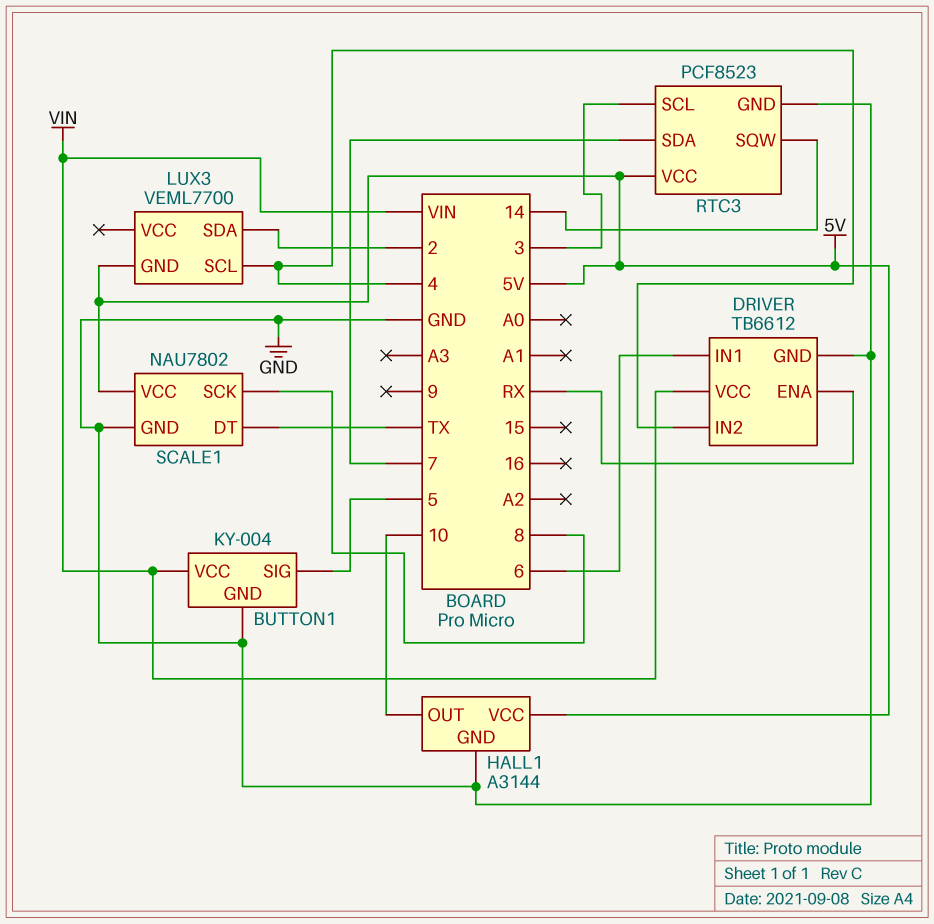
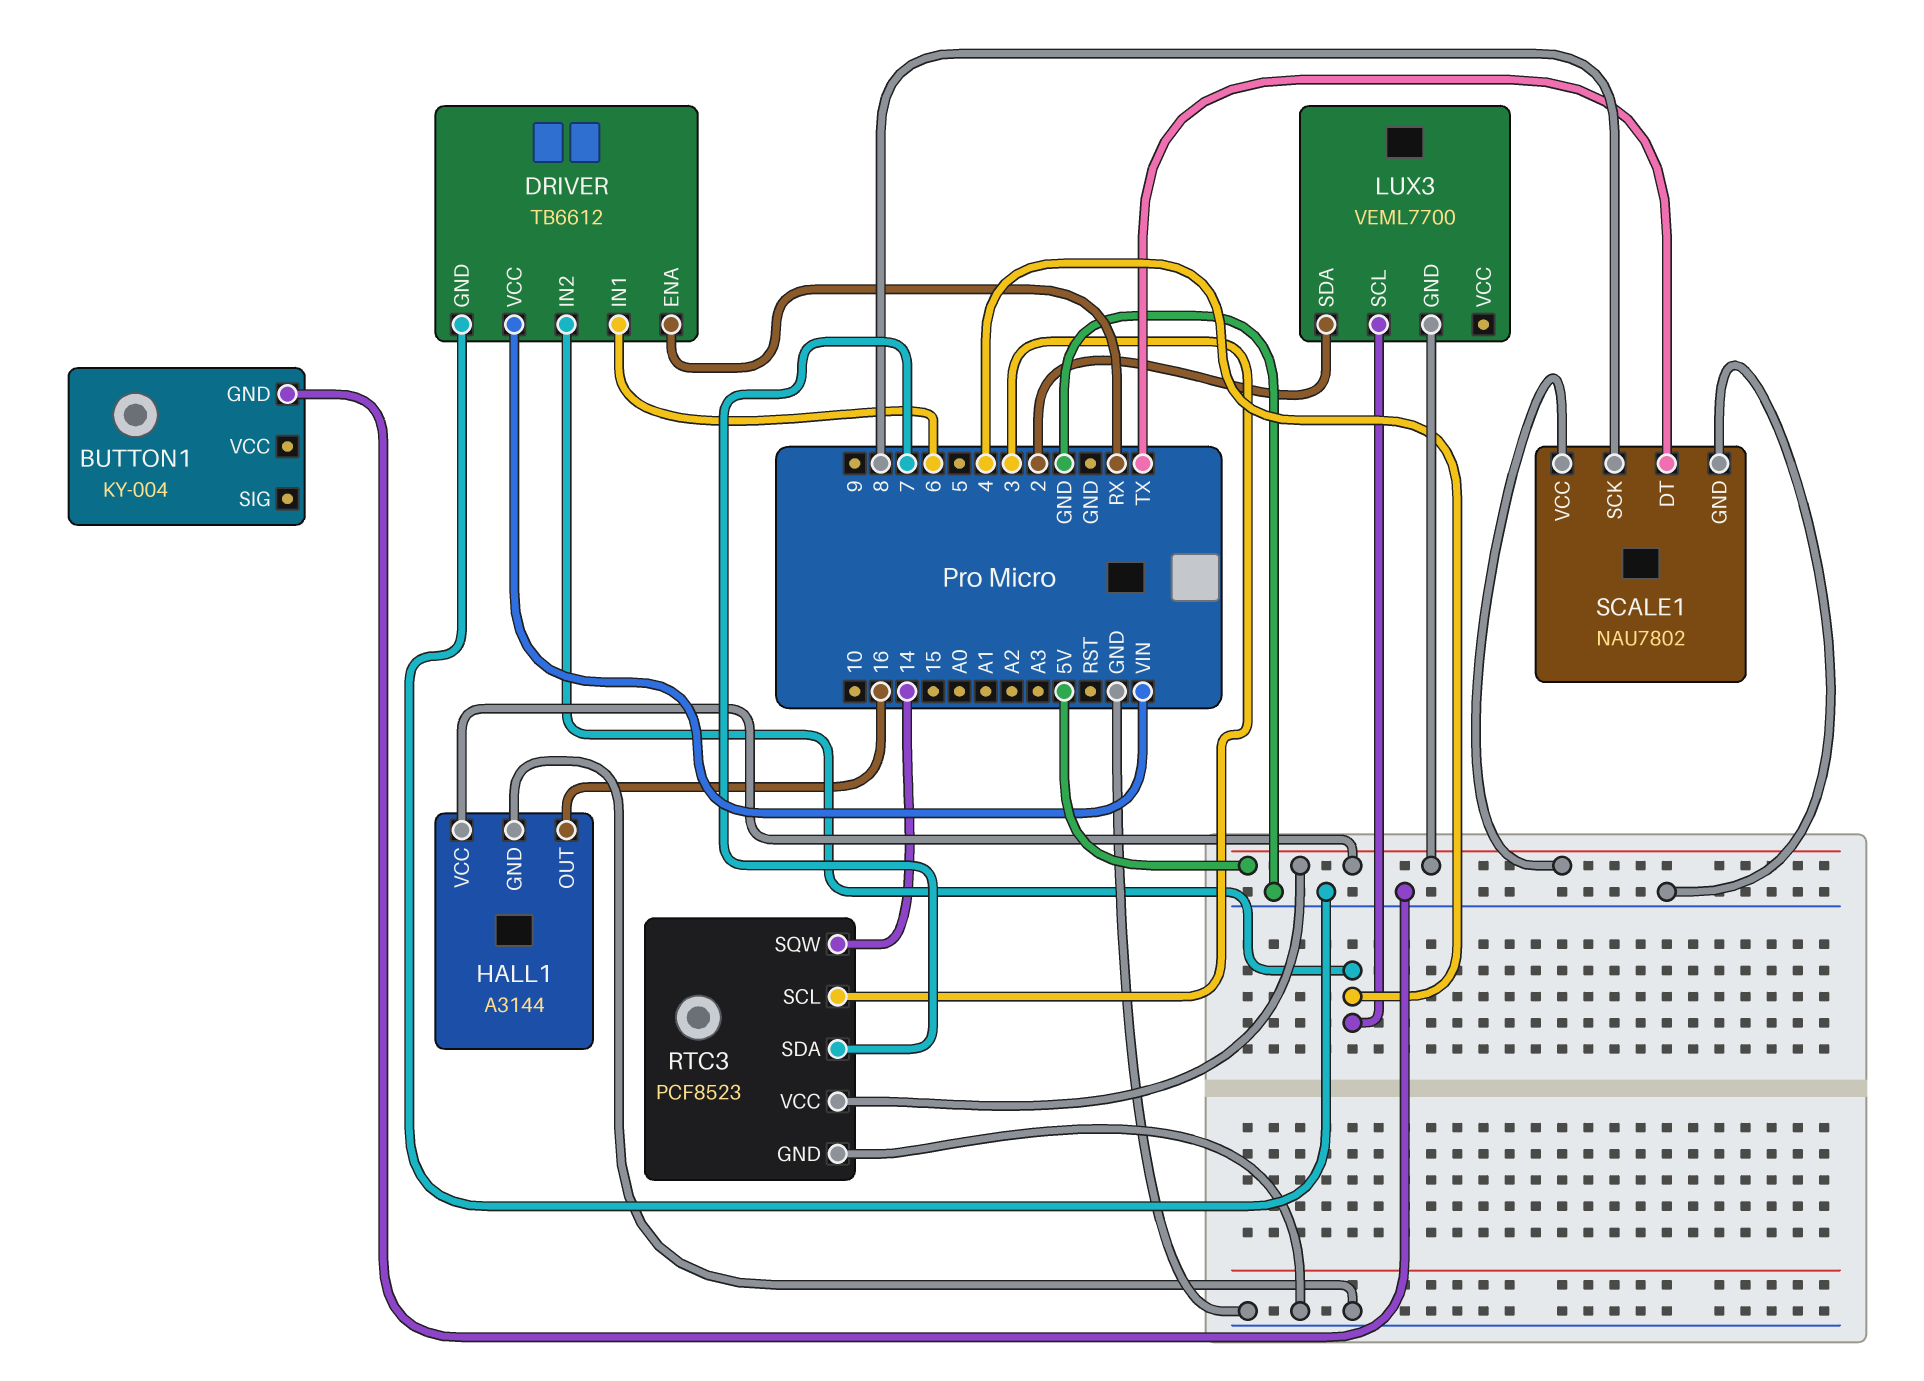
BUTTON1 pin SIG: 5 -> none
BUTTON1 pin VCC: VIN -> none
HALL1 pin OUT: 10 -> 16

